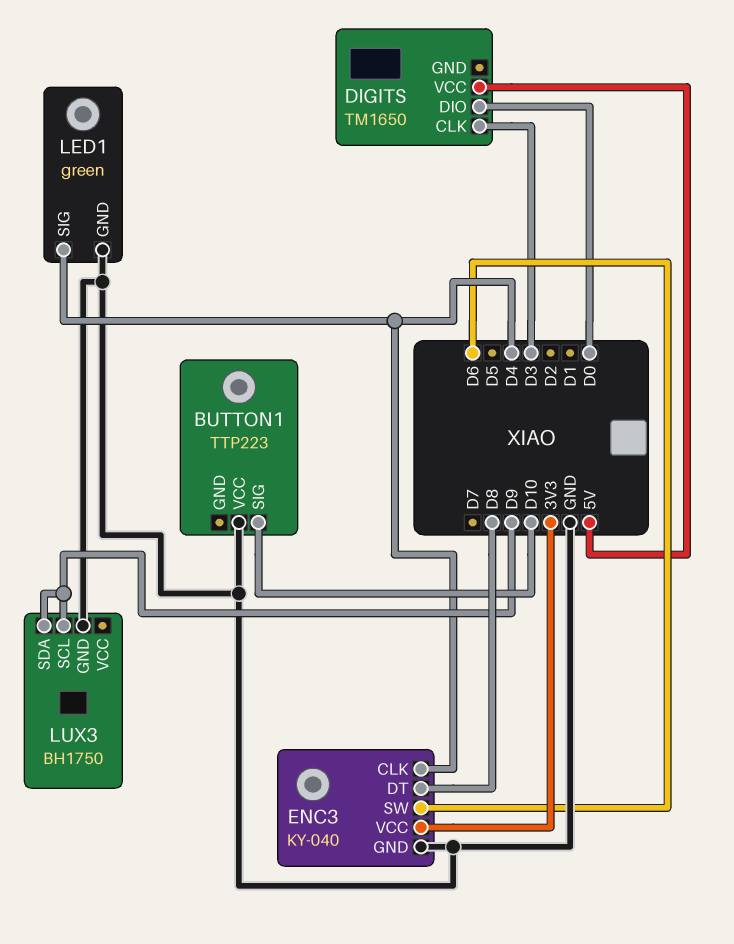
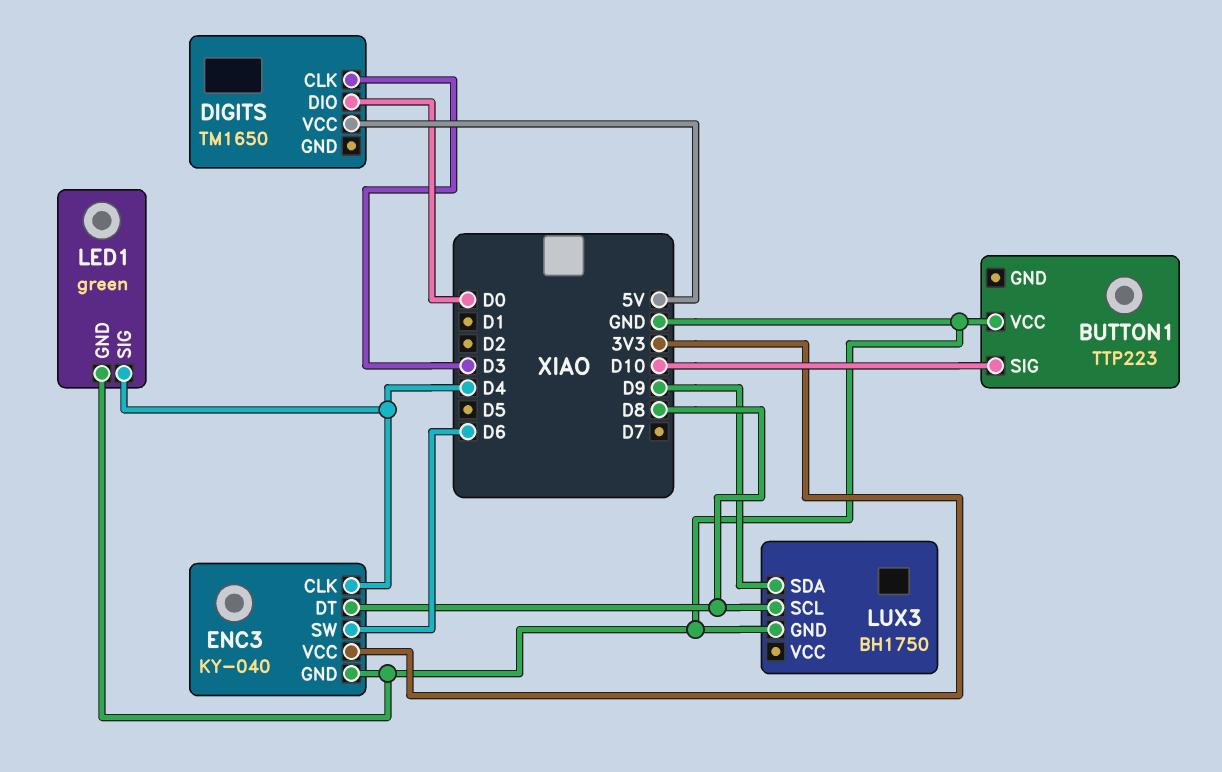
LUX3 pin SCL: D9 -> D8

